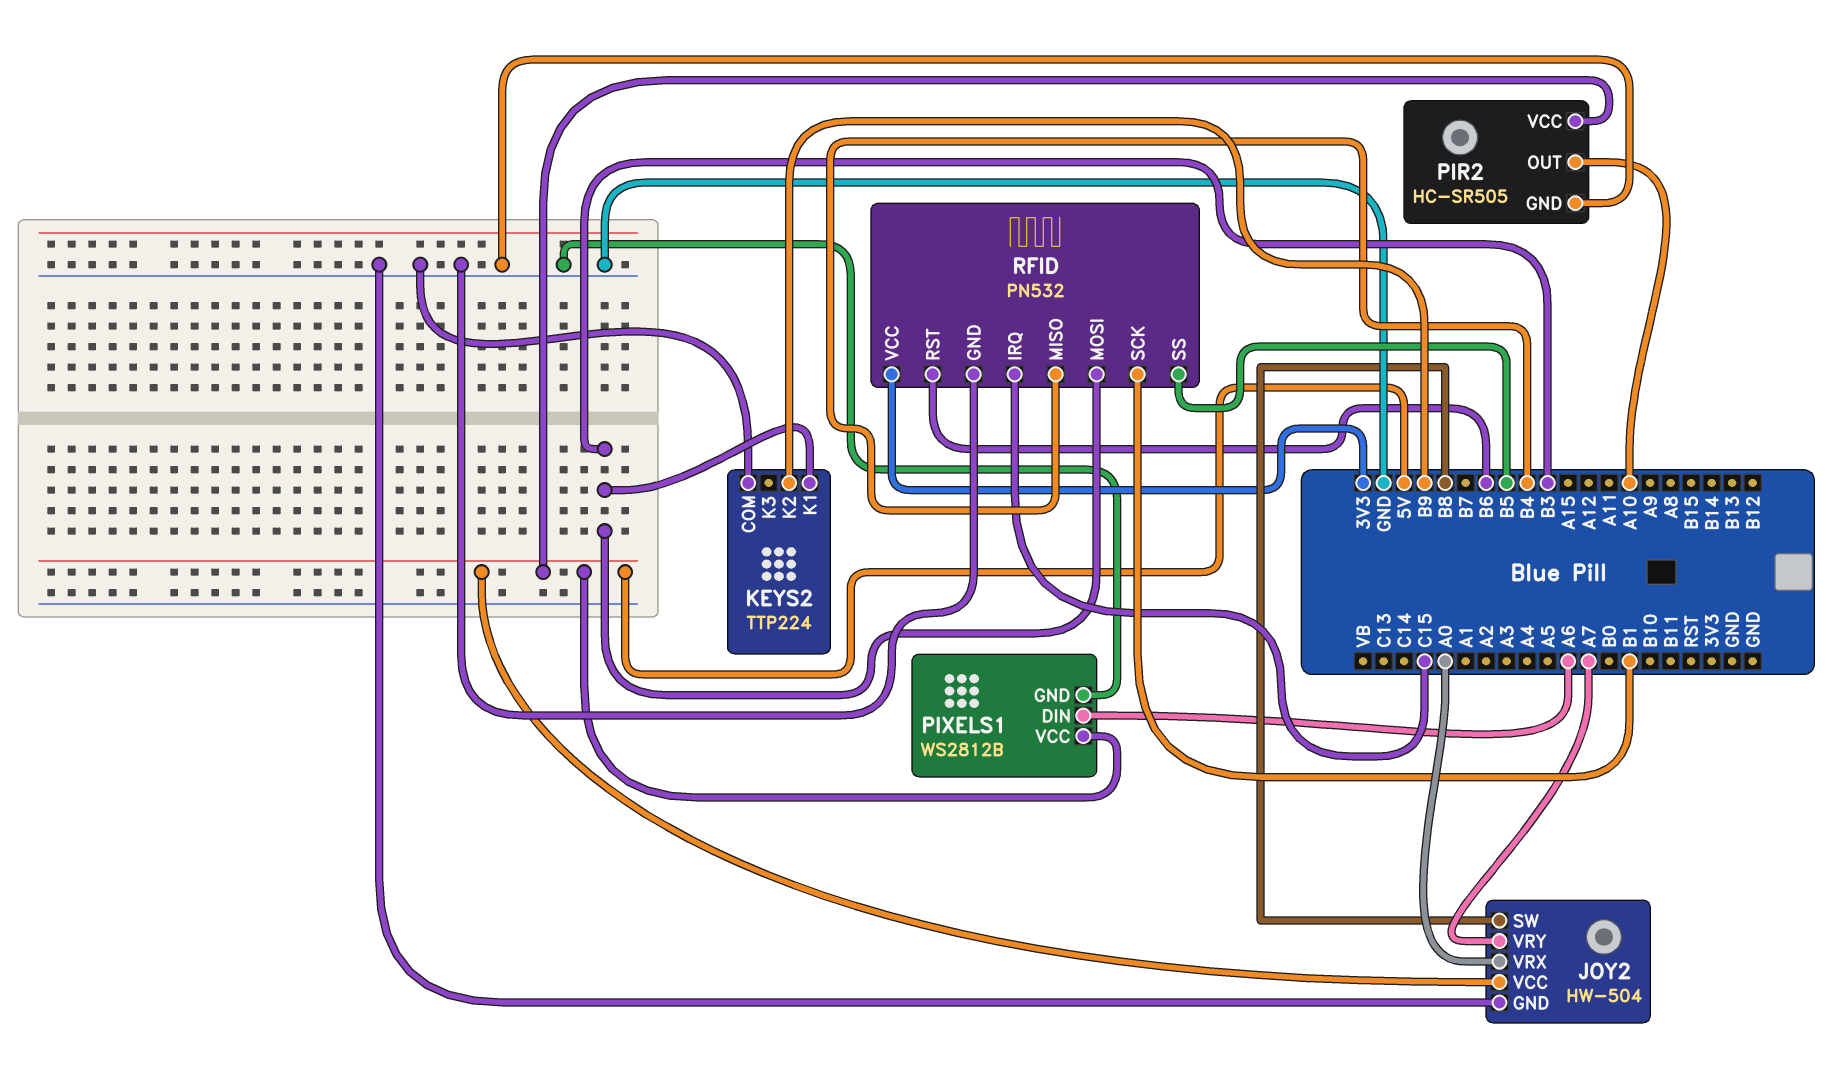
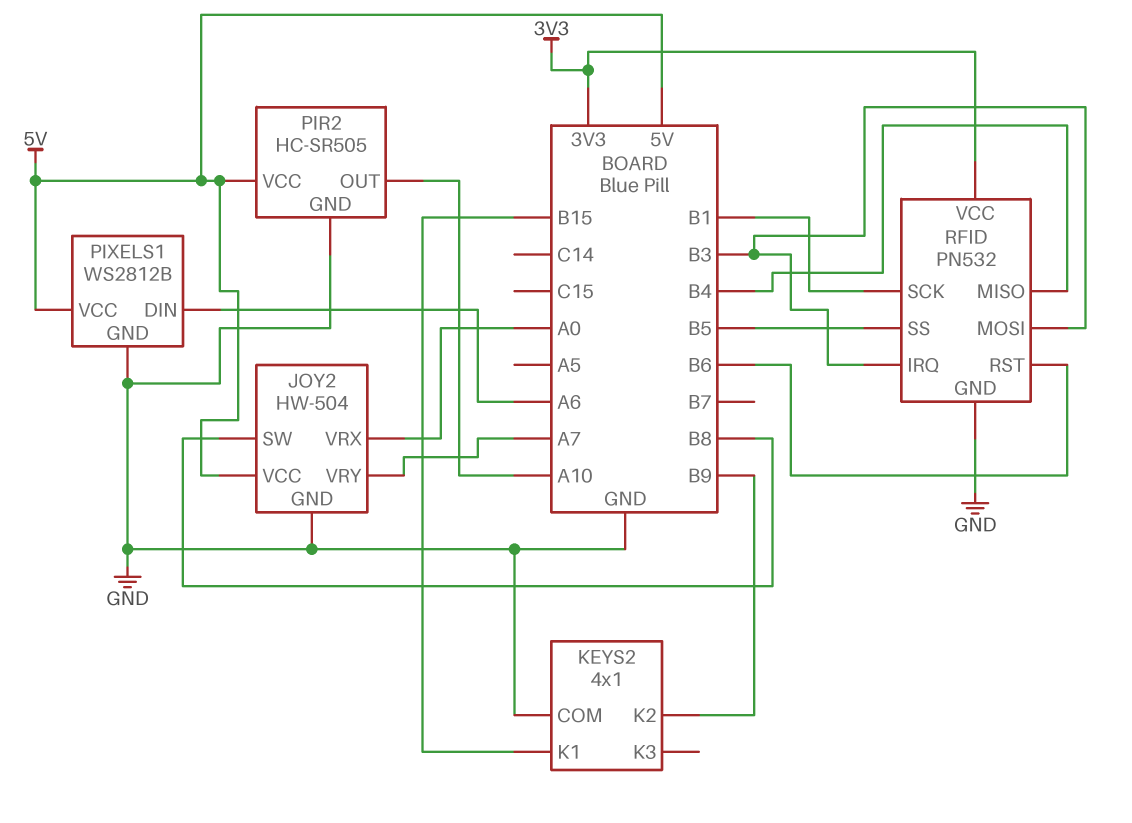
KEYS2: TTP224 -> 4x1
KEYS2 pin K1: B3 -> B15
RFID pin IRQ: C15 -> B3

